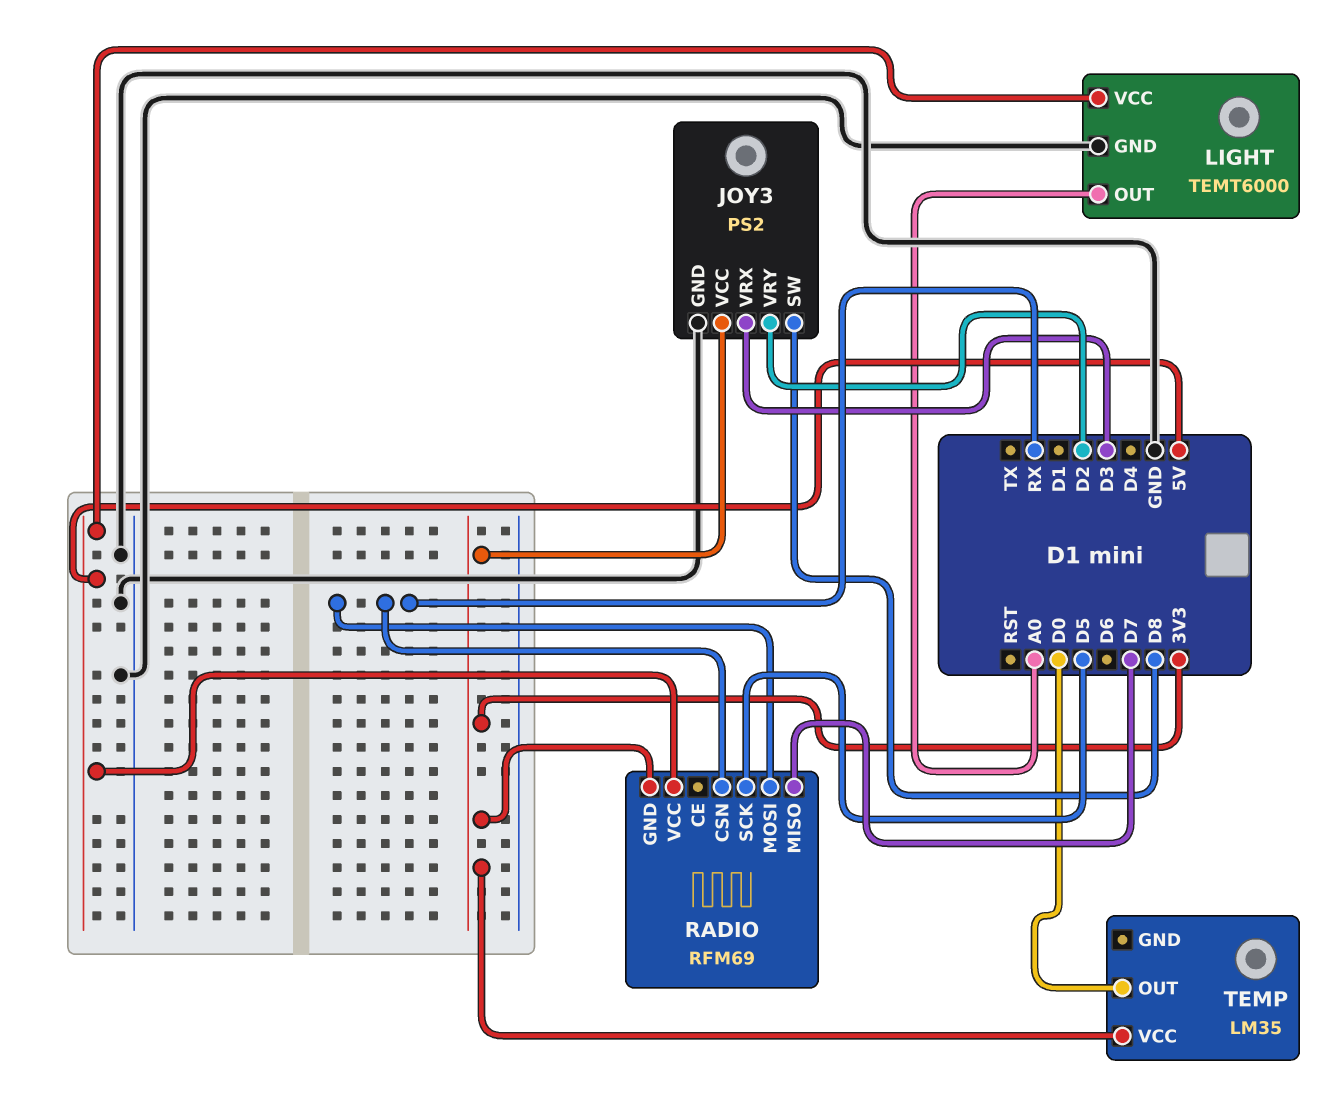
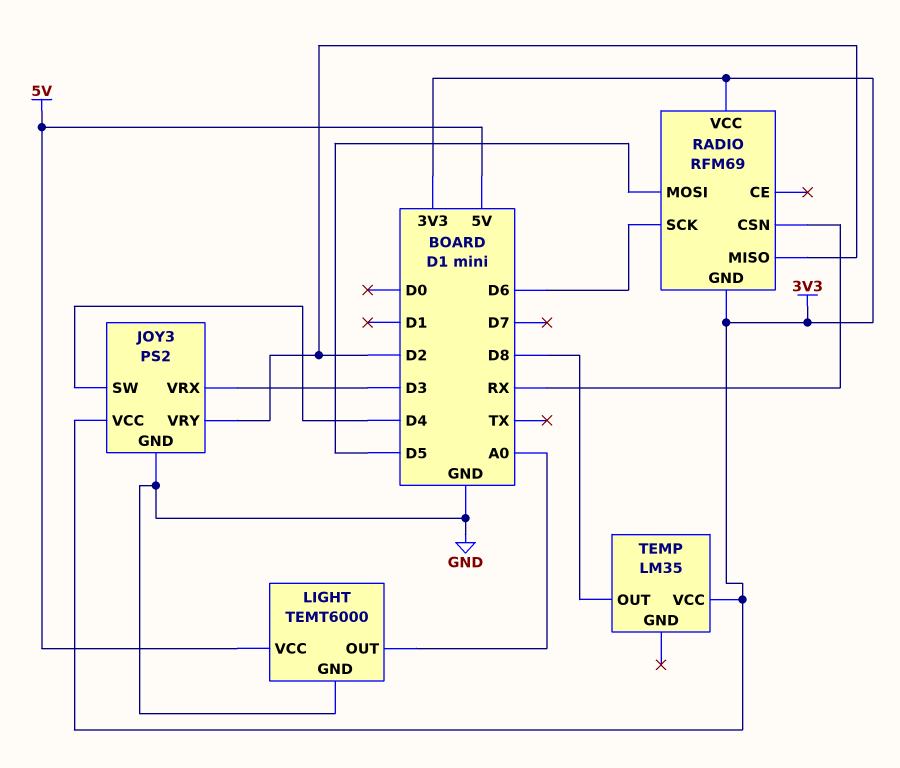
JOY3 pin SW: D8 -> D4
RADIO pin MISO: D7 -> D2
RADIO pin MOSI: RX -> D5
RADIO pin SCK: D5 -> D6
RADIO pin VCC: 5V -> 3V3
TEMP pin OUT: D0 -> D8

